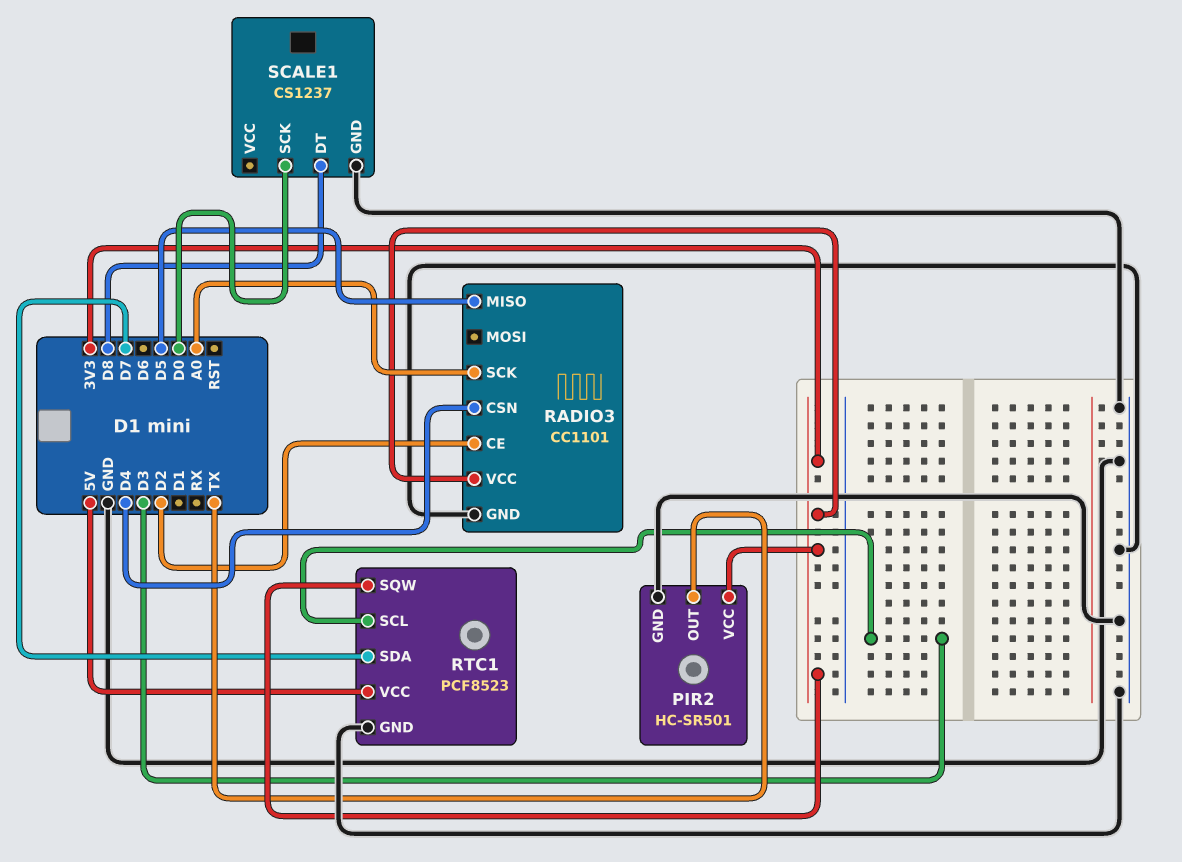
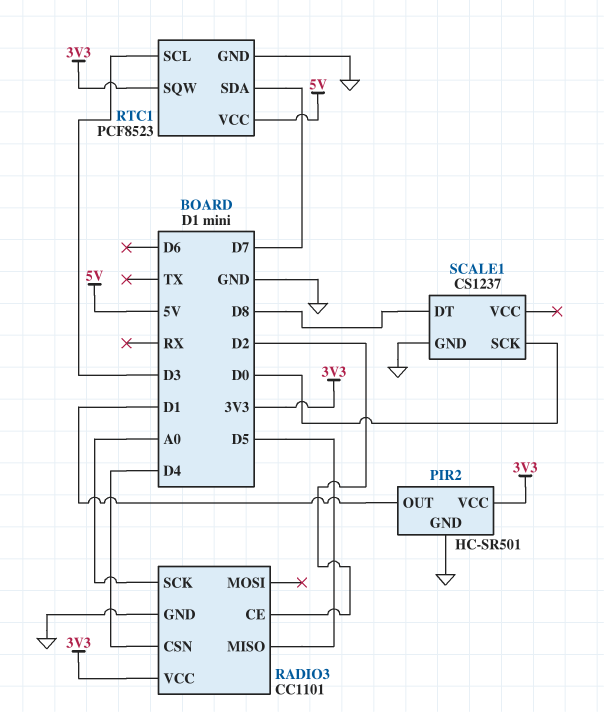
PIR2 pin OUT: TX -> D1

